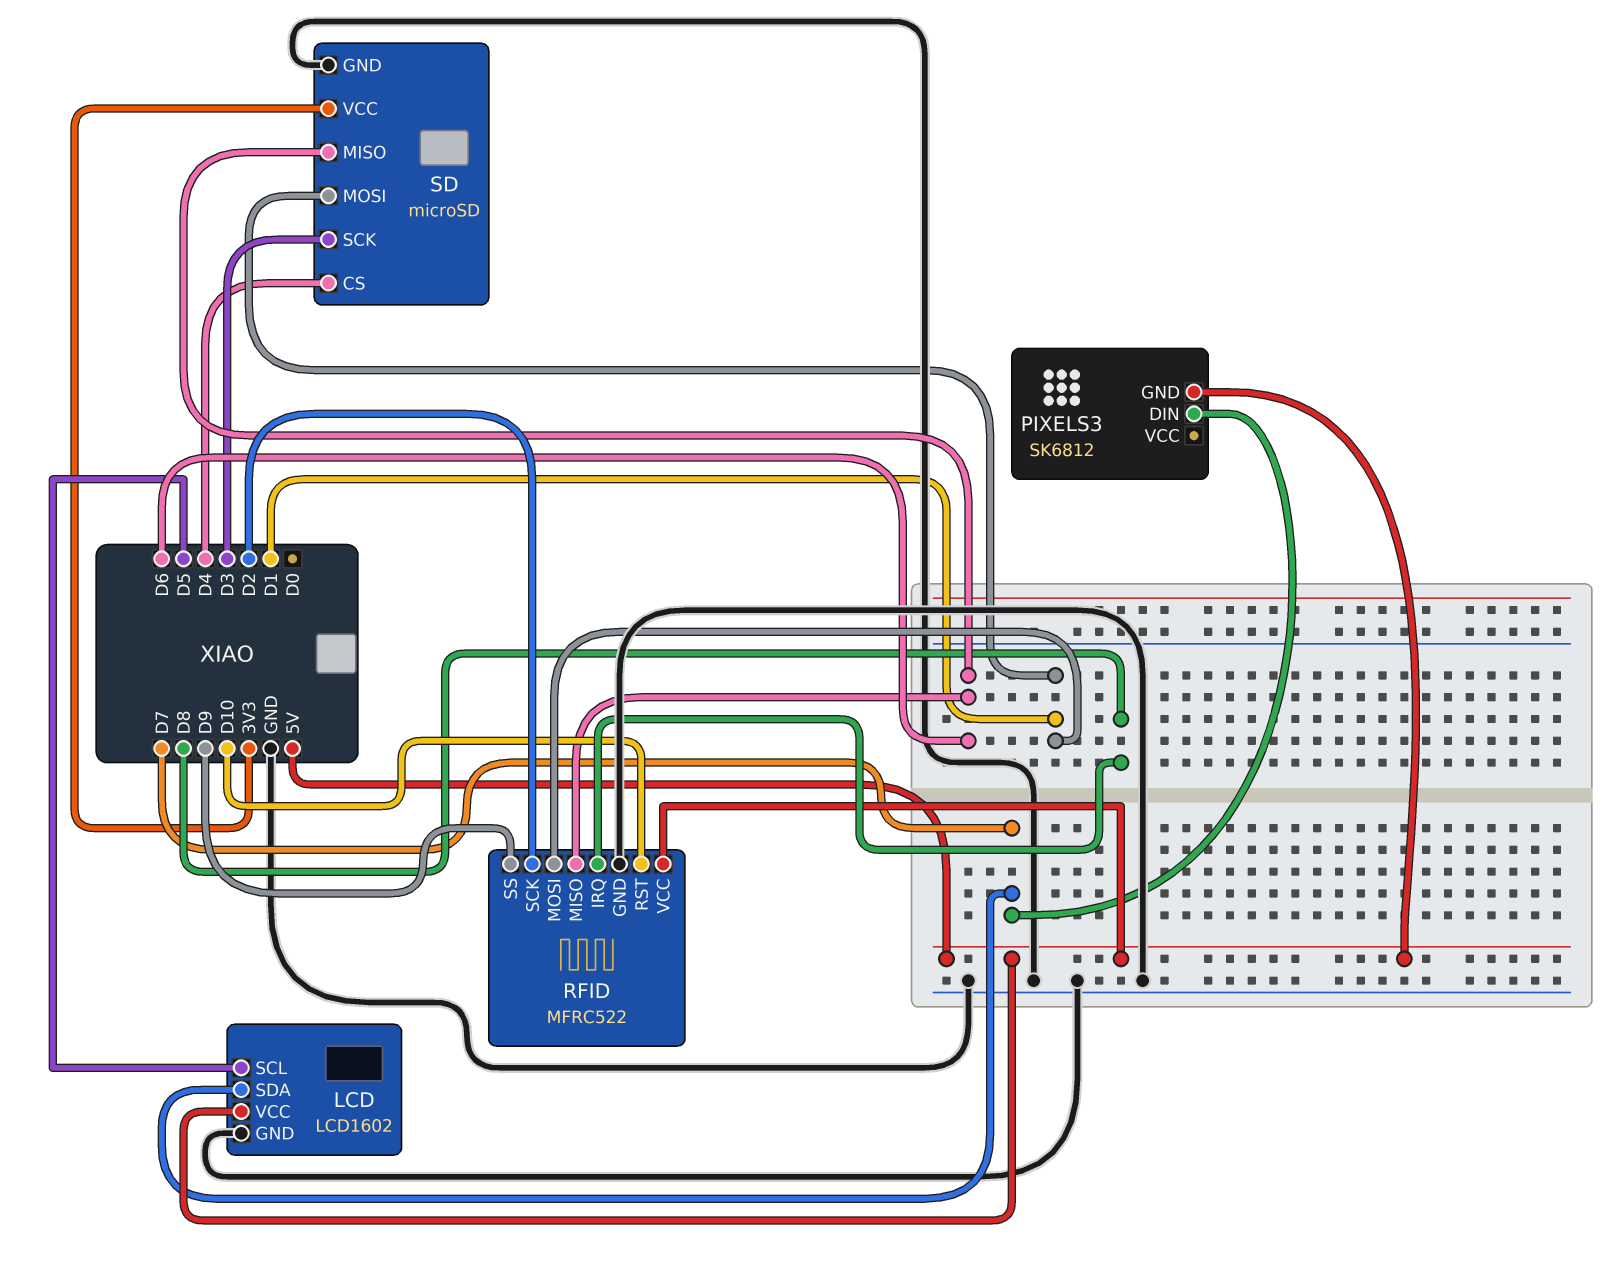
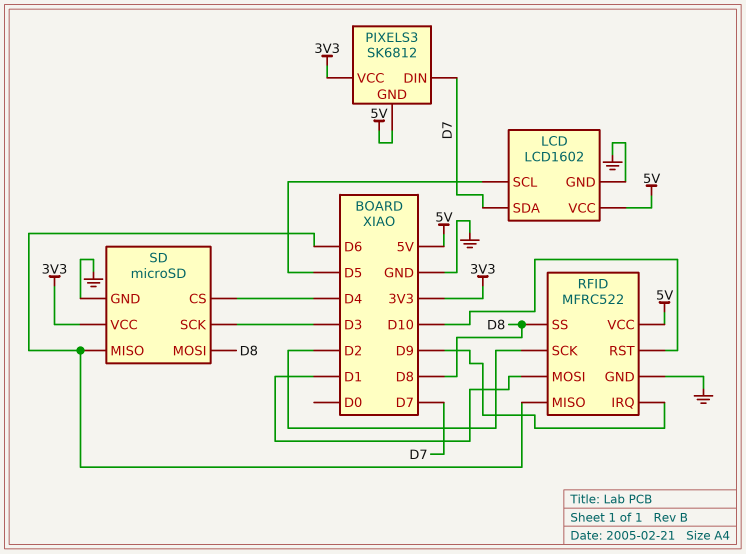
PIXELS3 pin VCC: none -> 3V3
RFID pin IRQ: D8 -> D9
RFID pin SS: D9 -> D8
SD pin MOSI: D1 -> D8

